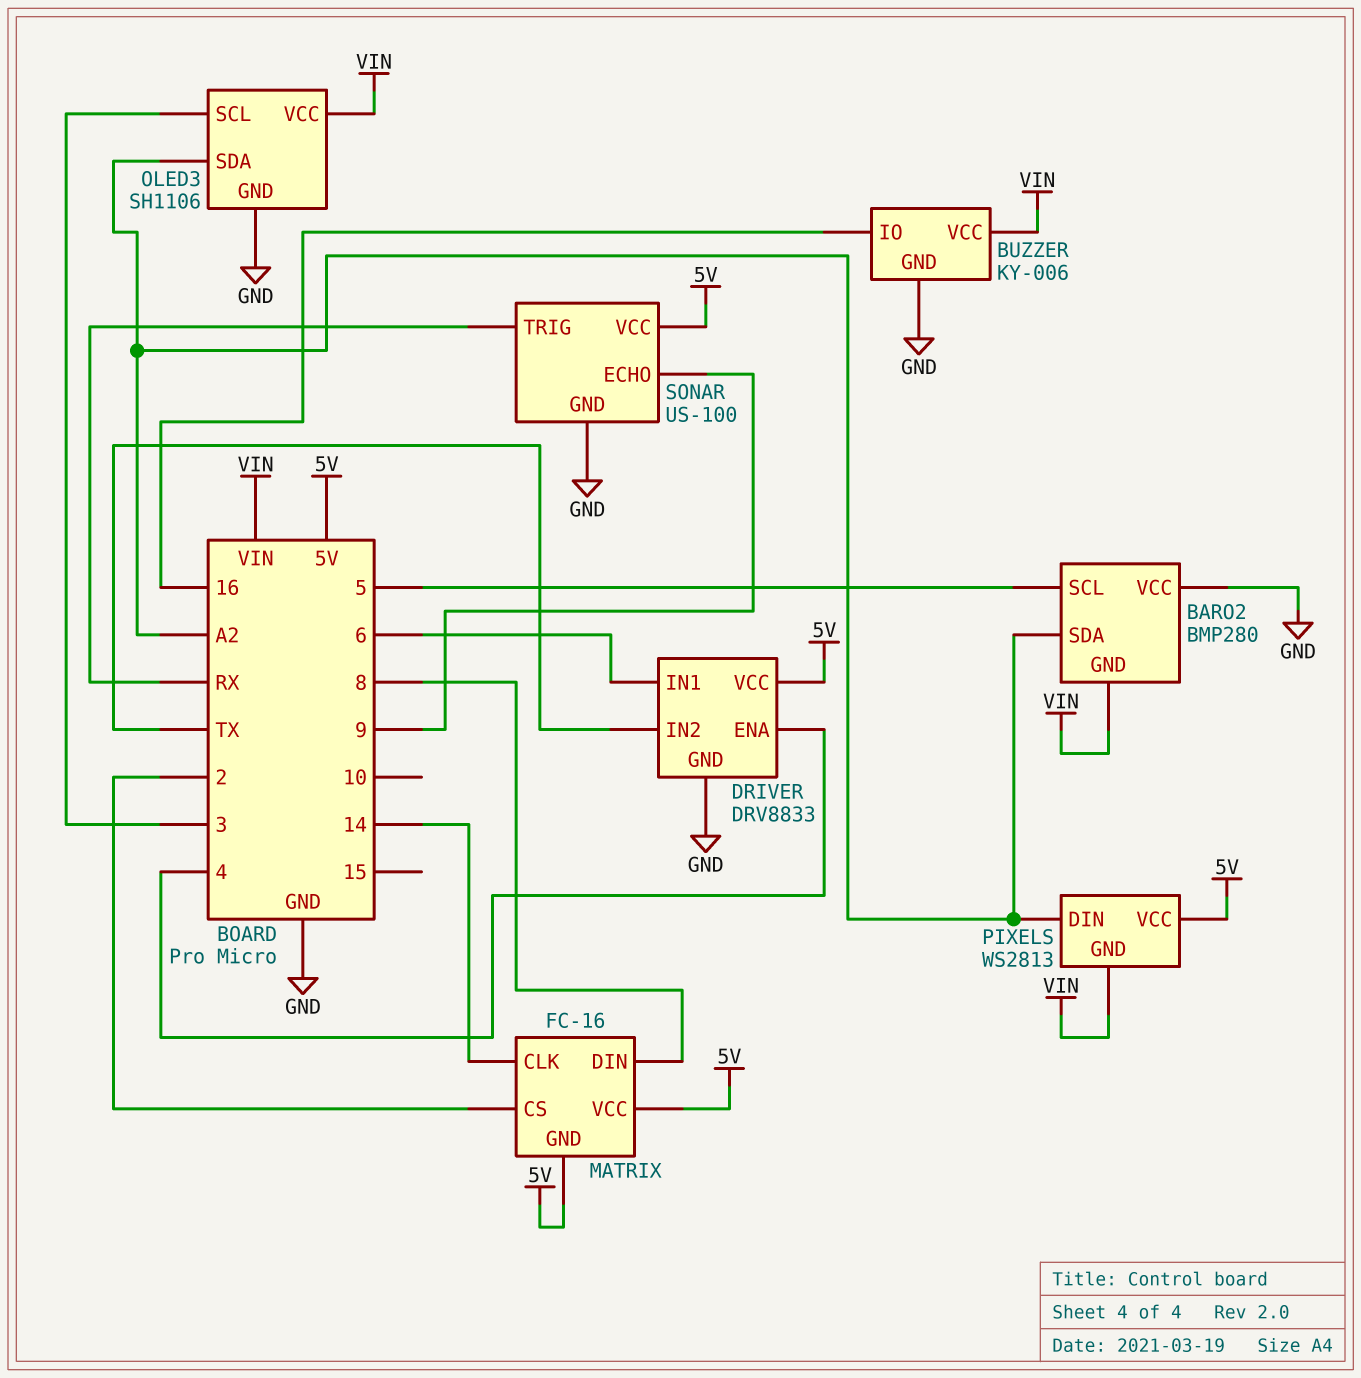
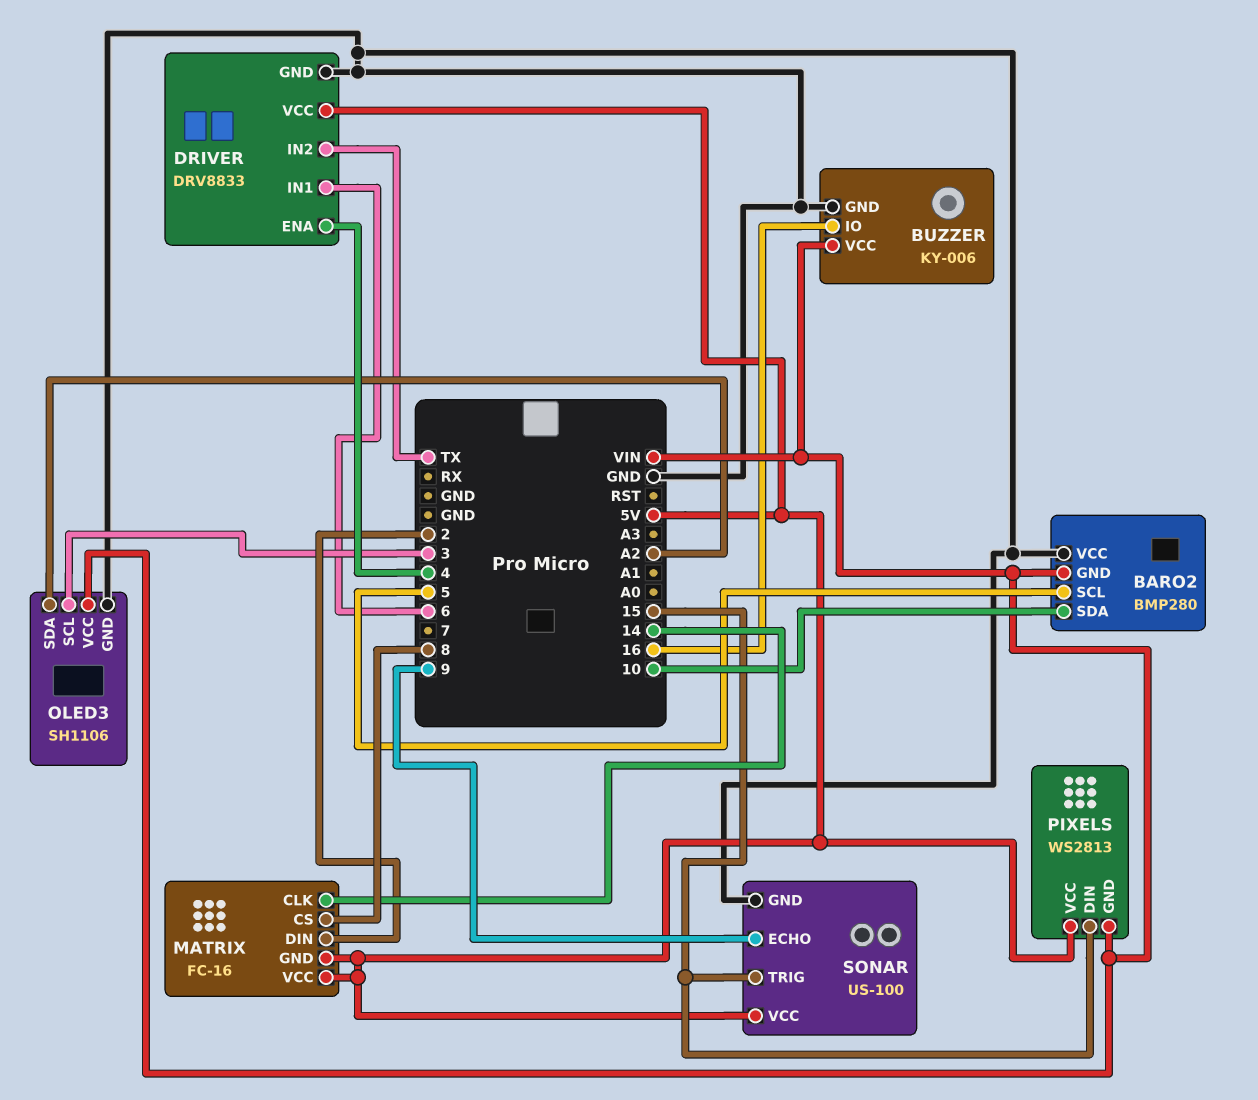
BARO2 pin SDA: A2 -> 10
MATRIX pin CS: 2 -> 8
MATRIX pin DIN: 8 -> 2
PIXELS pin DIN: A2 -> 15
SONAR pin TRIG: RX -> 15

